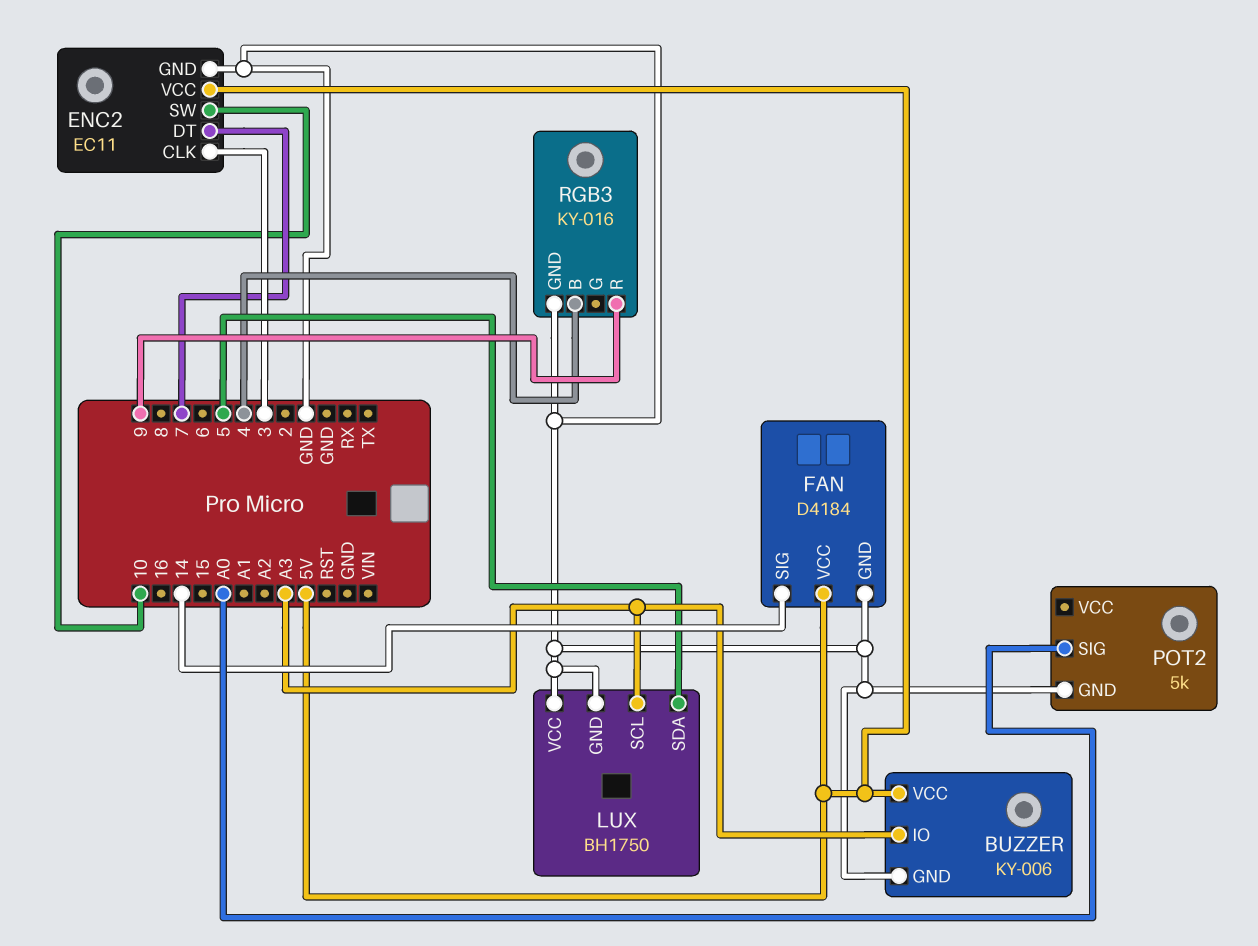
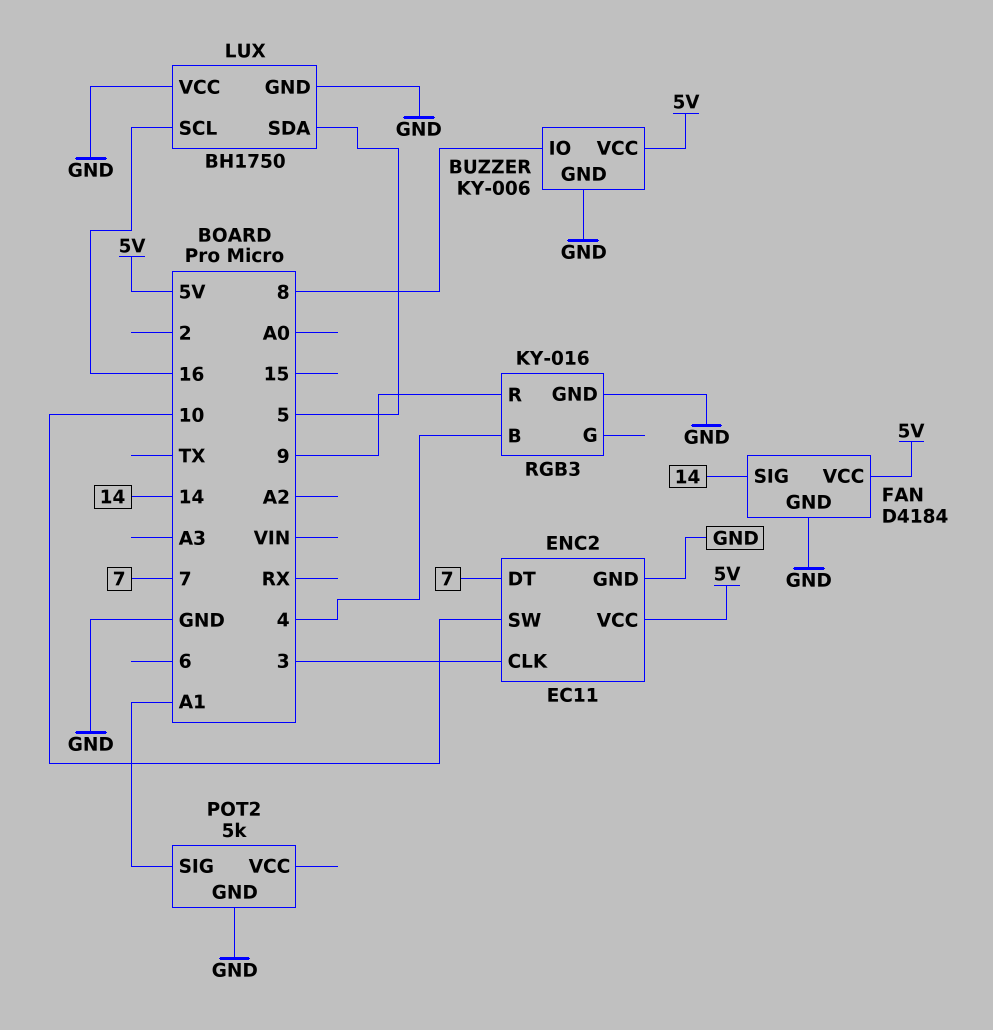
BUZZER pin IO: A3 -> 8
LUX pin SCL: A3 -> 16
POT2 pin SIG: A0 -> A1

